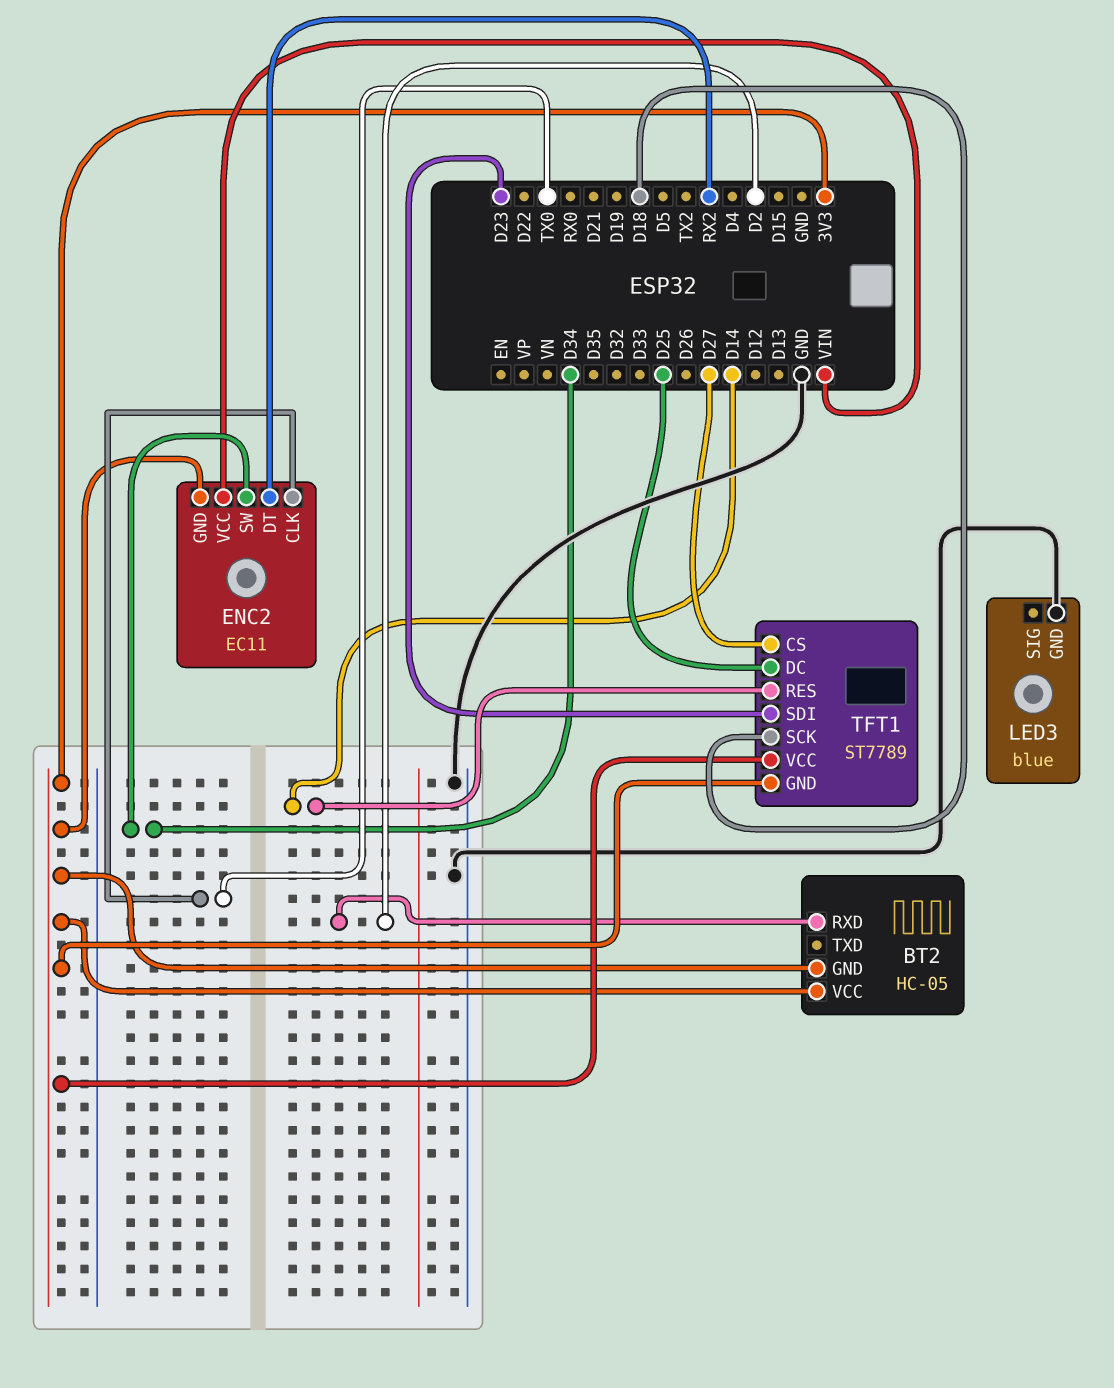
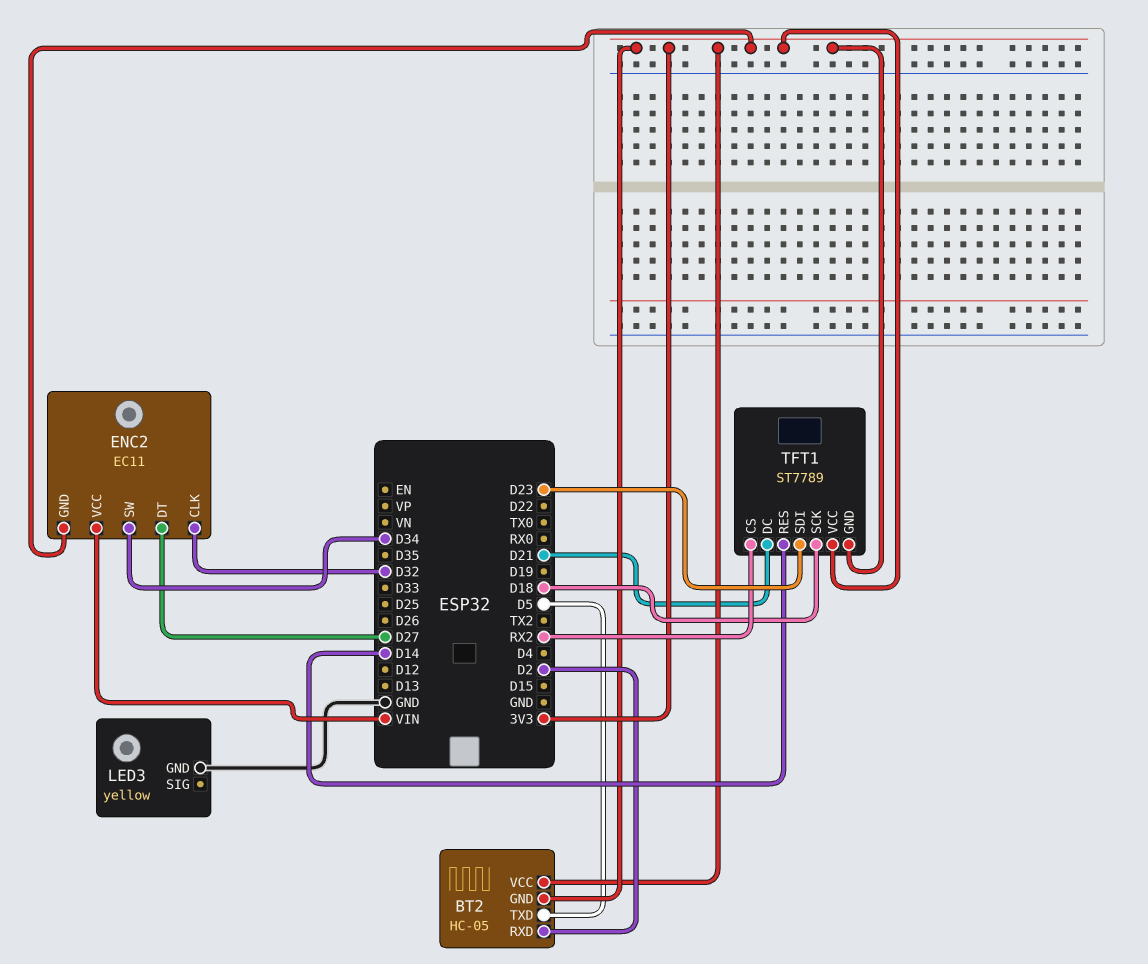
BT2 pin TXD: none -> D5
ENC2 pin CLK: TX0 -> D32
ENC2 pin DT: RX2 -> D27
LED3: blue -> yellow
TFT1 pin CS: D27 -> RX2
TFT1 pin DC: D25 -> D21

